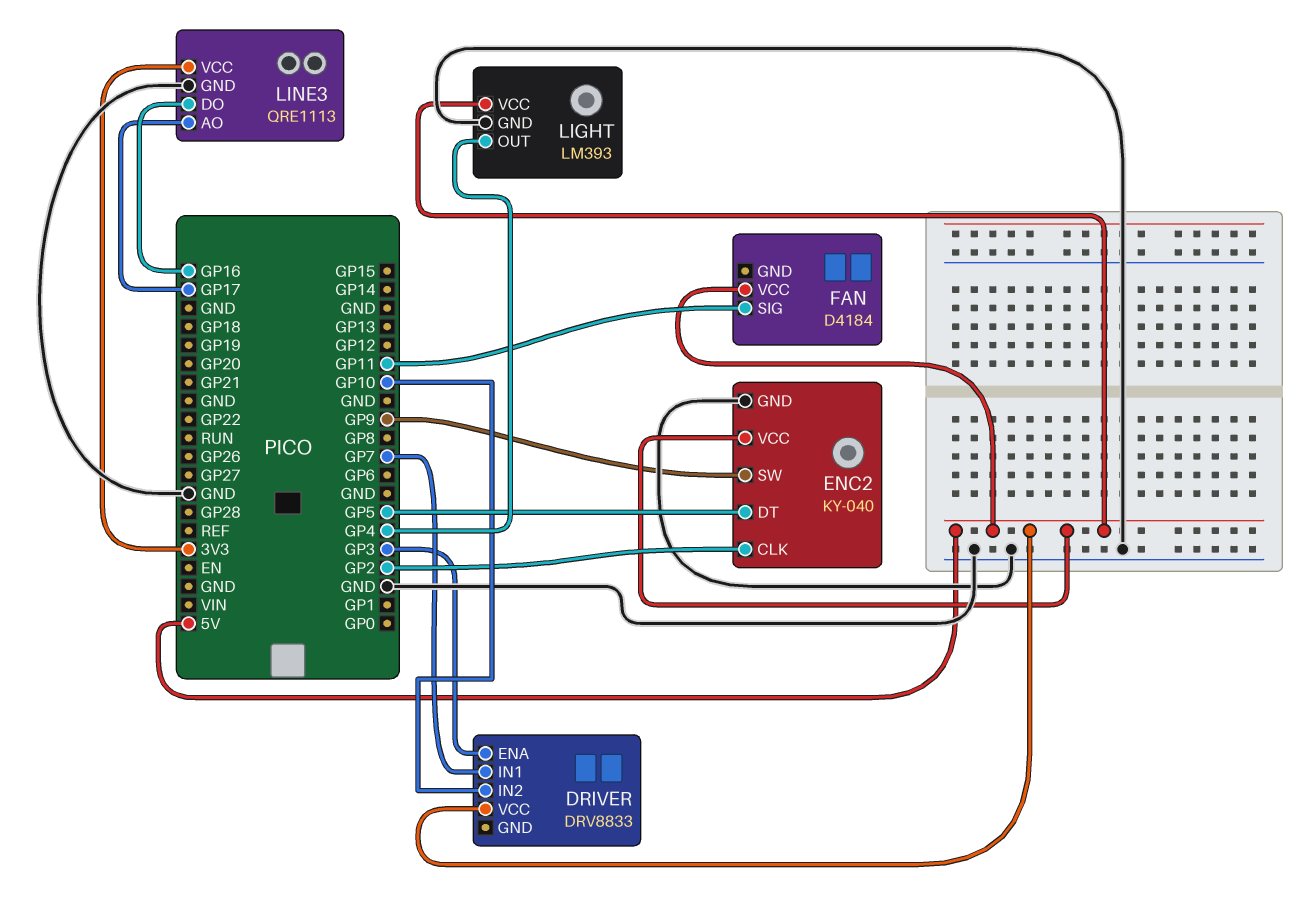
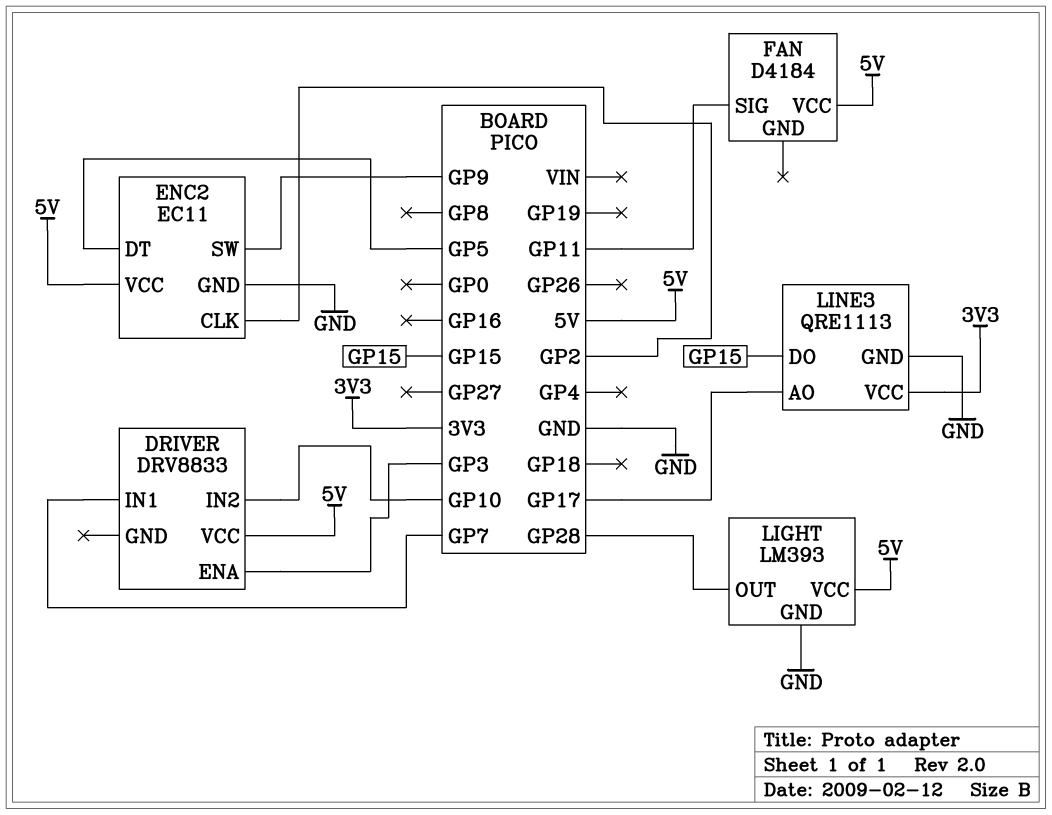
ENC2: KY-040 -> EC11
LIGHT pin OUT: GP4 -> GP28
LINE3 pin DO: GP16 -> GP15

